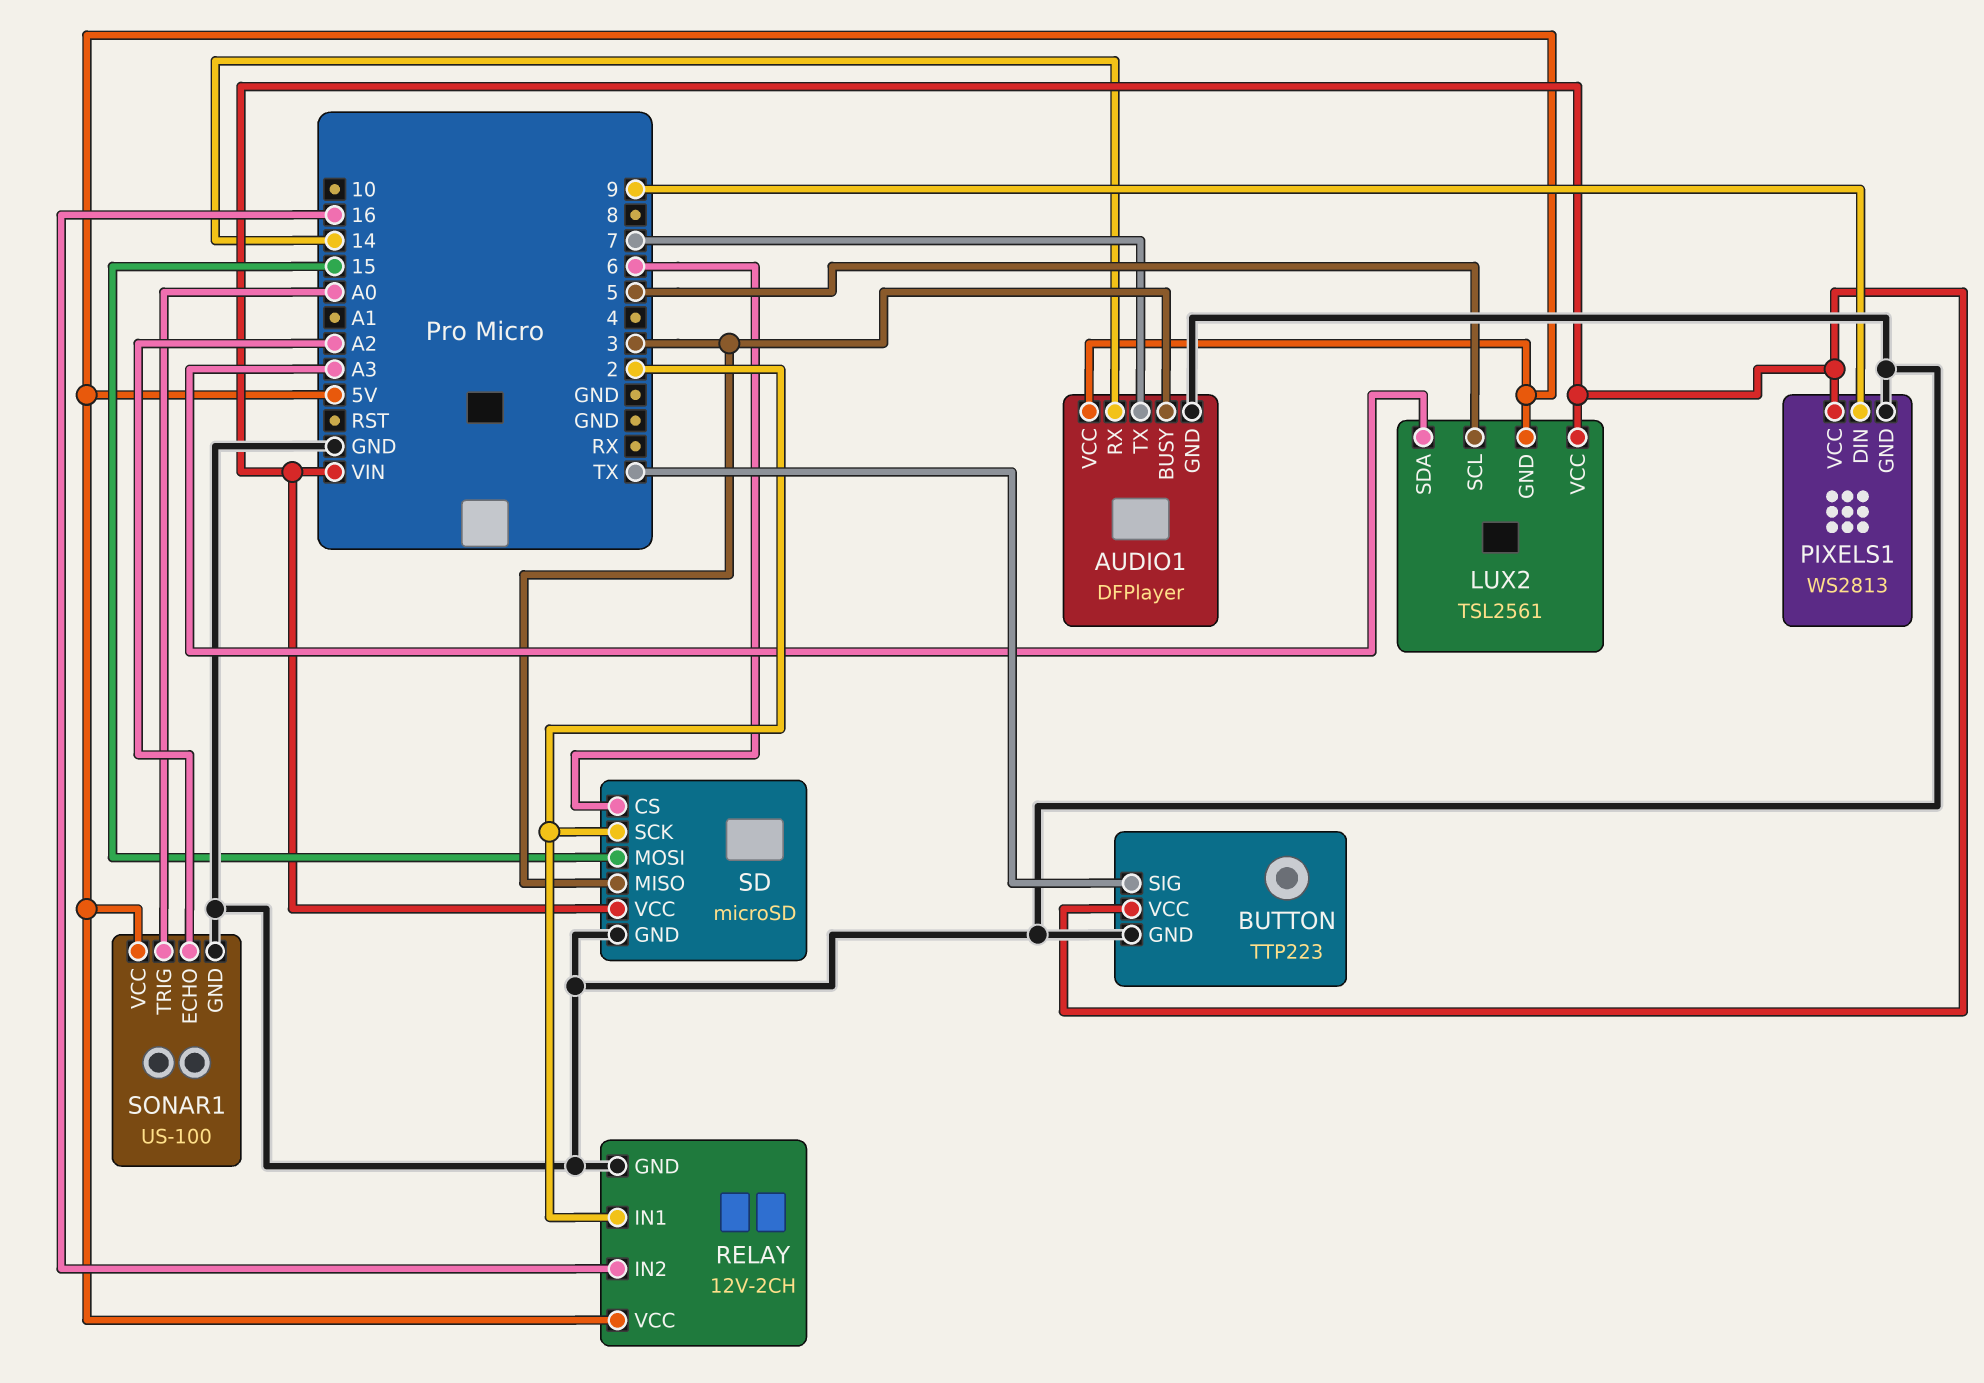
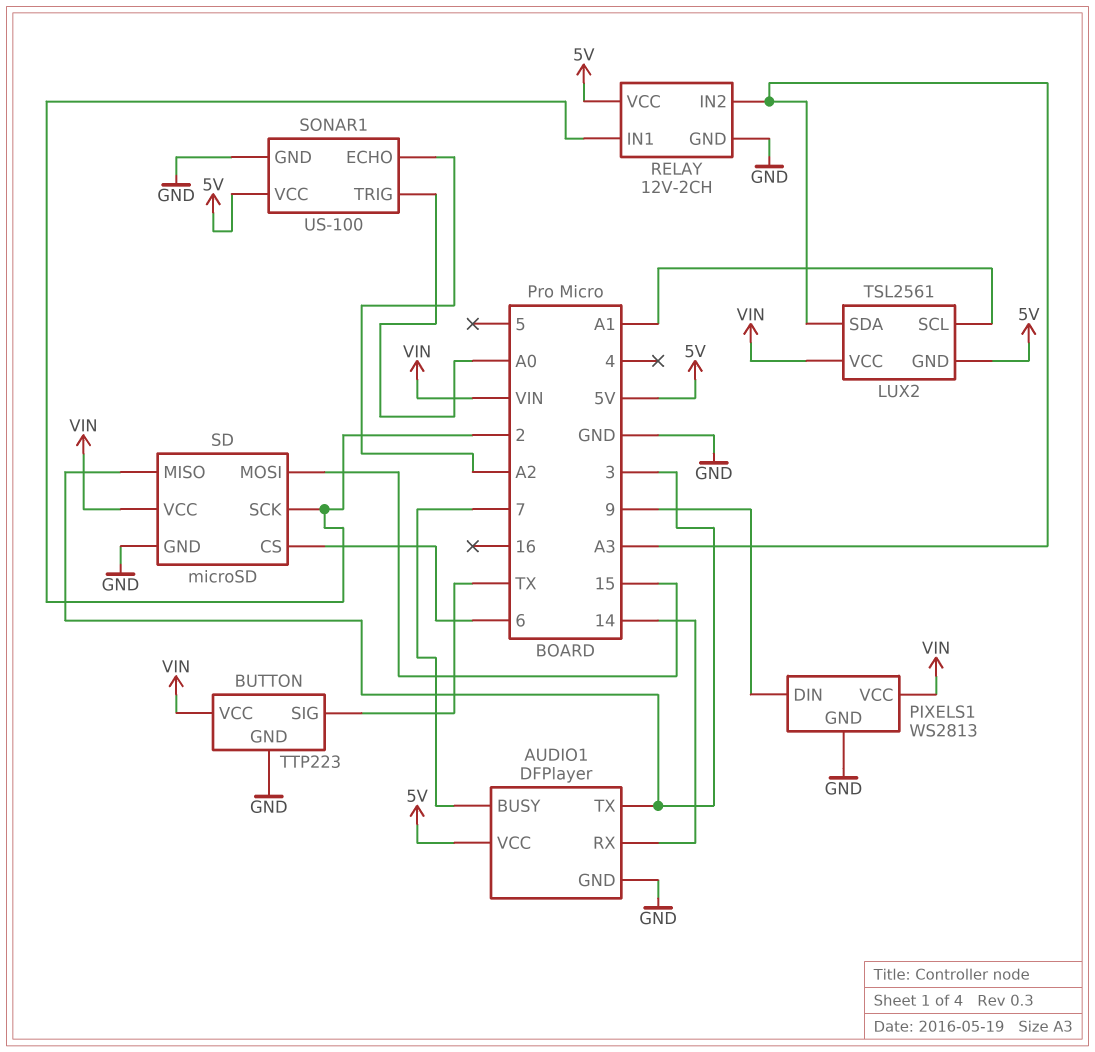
AUDIO1 pin BUSY: 3 -> 7
AUDIO1 pin TX: 7 -> 3
LUX2 pin SCL: 5 -> A1
RELAY pin IN2: 16 -> A3

